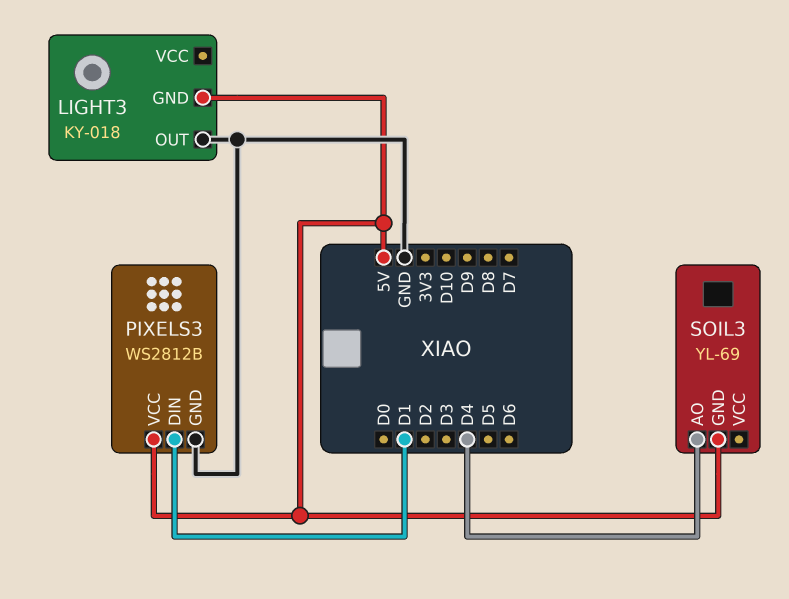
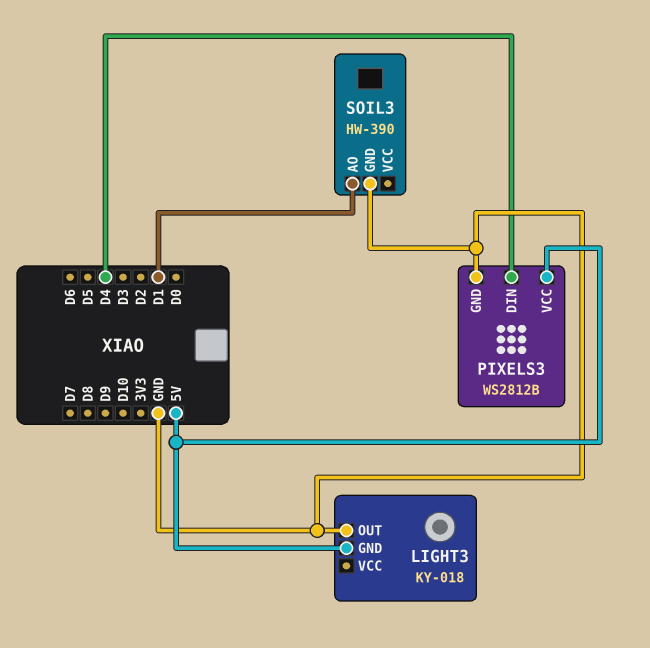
PIXELS3 pin DIN: D1 -> D4
SOIL3: YL-69 -> HW-390
SOIL3 pin AO: D4 -> D1
SOIL3 pin GND: 5V -> GND

